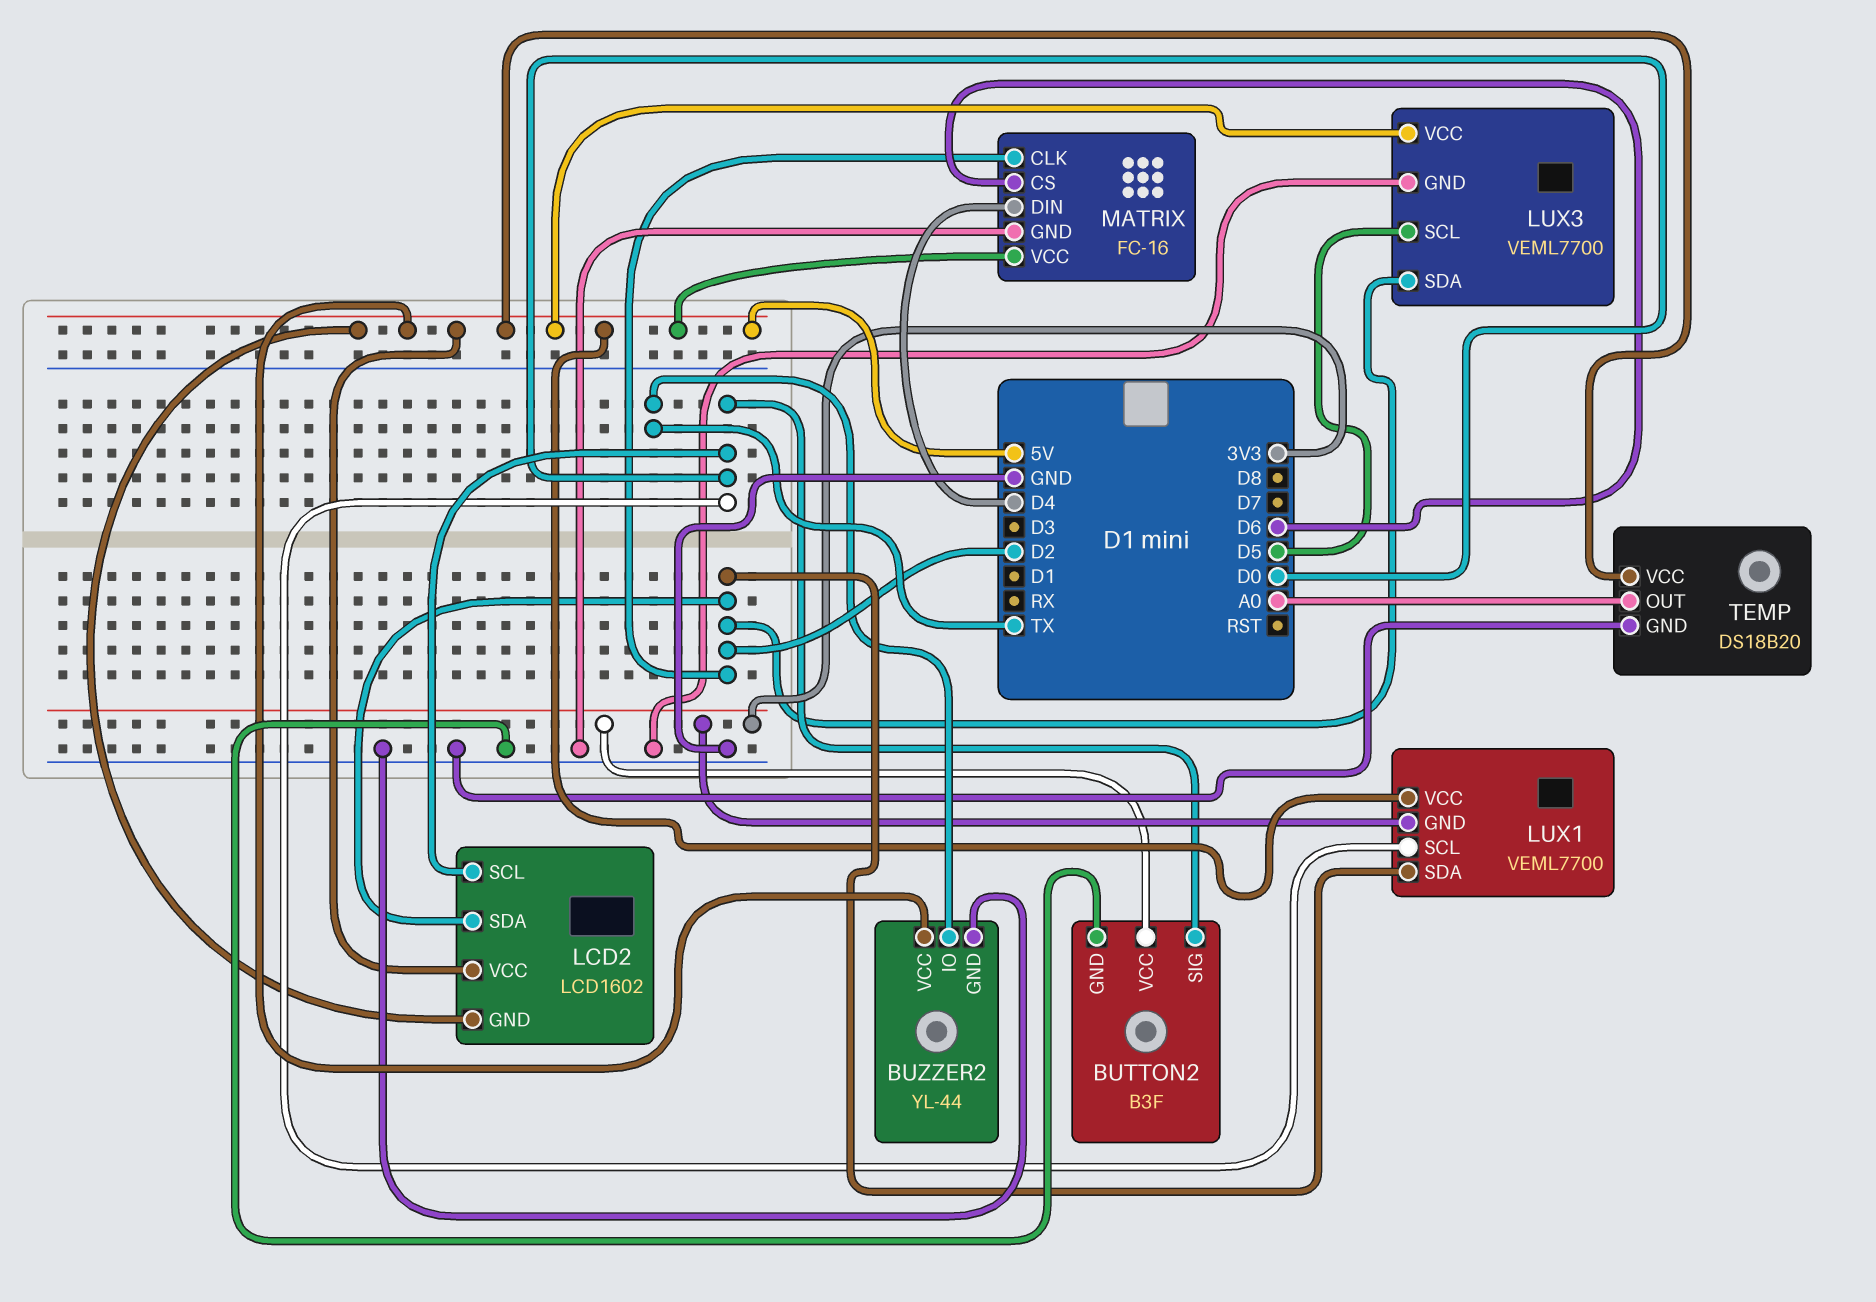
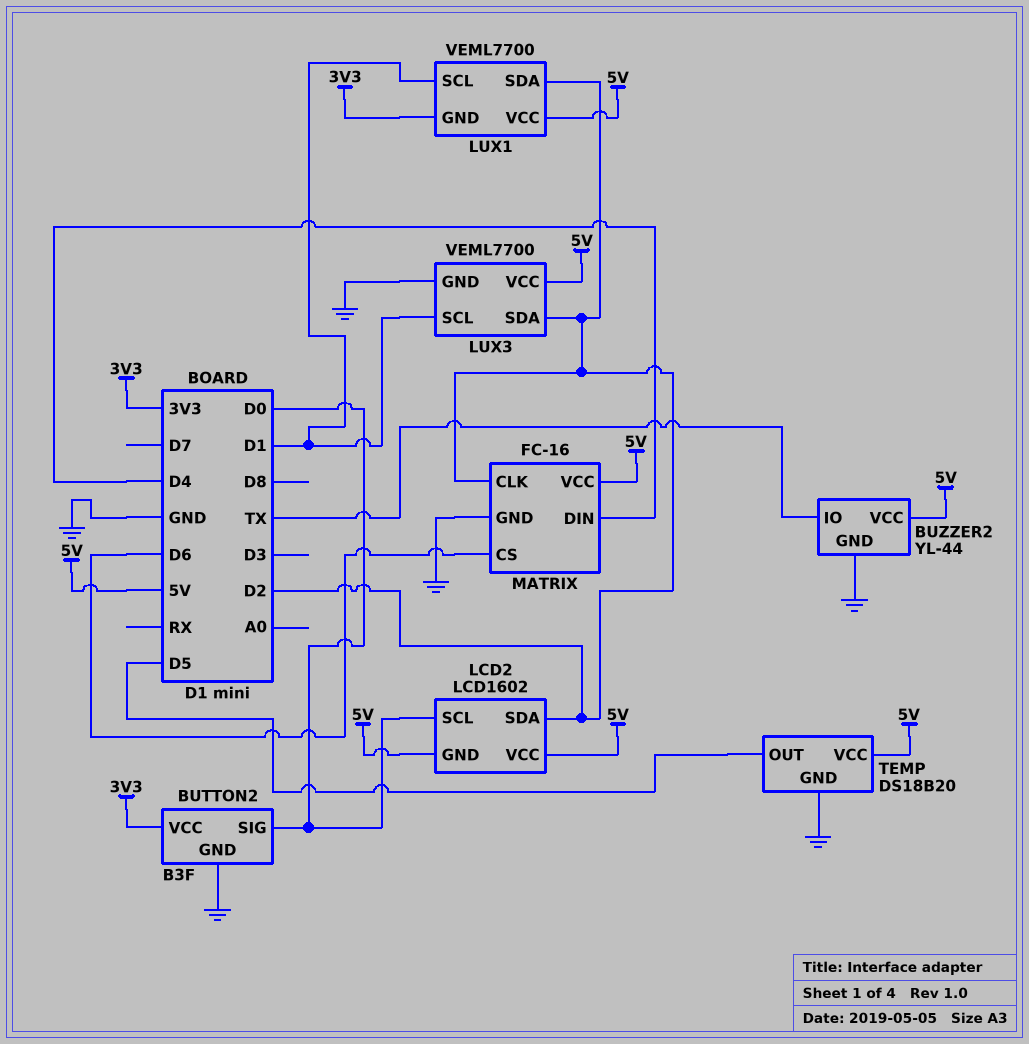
LUX1 pin SCL: D0 -> D1
LUX3 pin SCL: D5 -> D1
TEMP pin OUT: A0 -> D5

